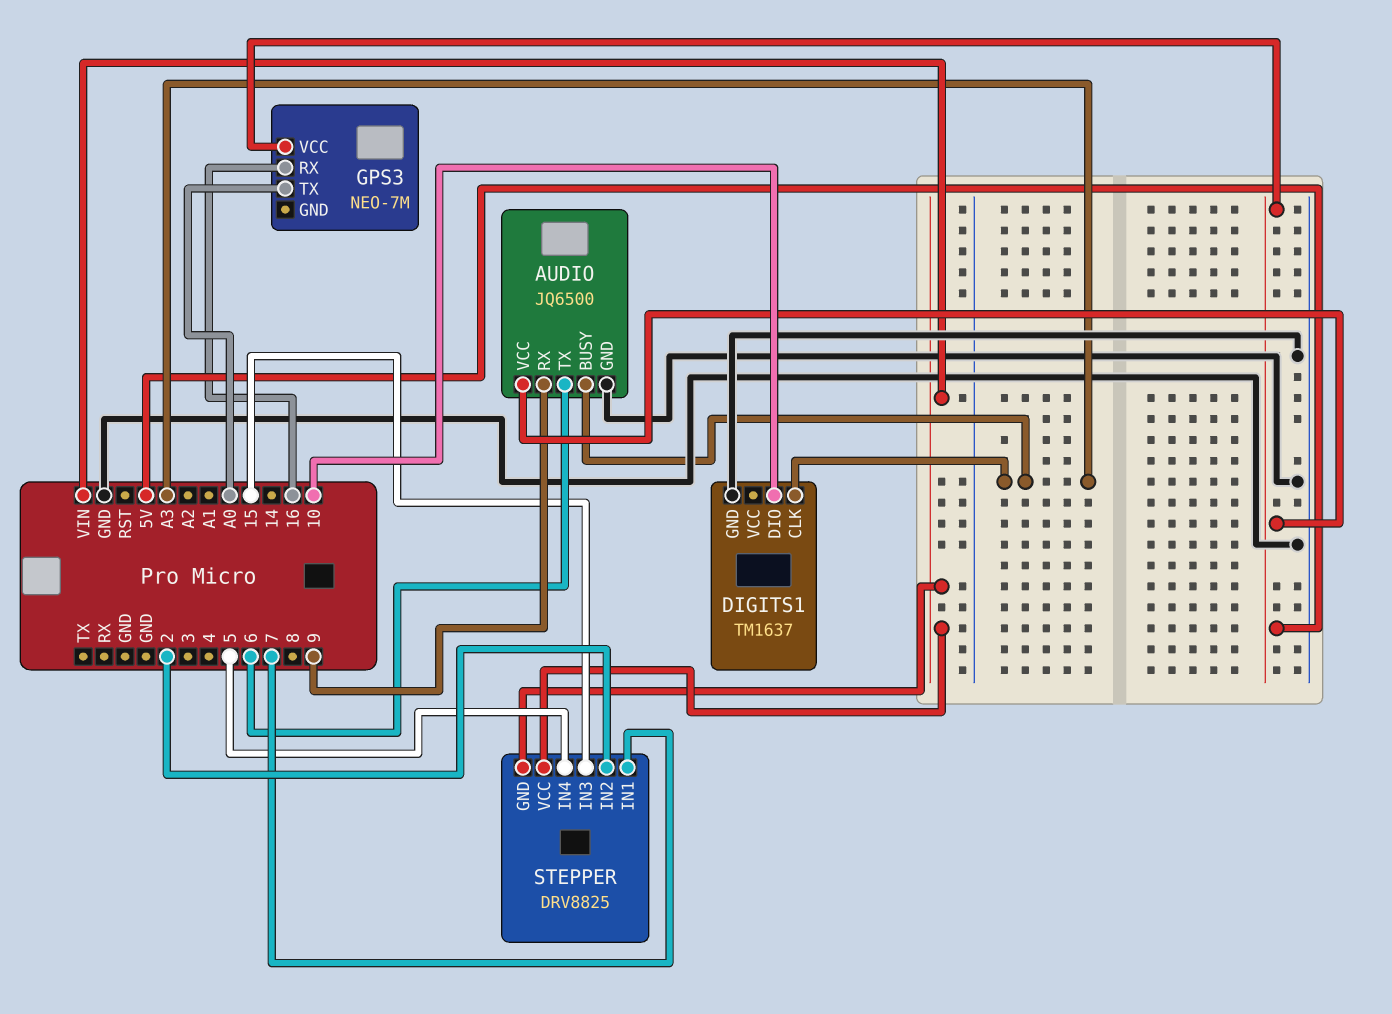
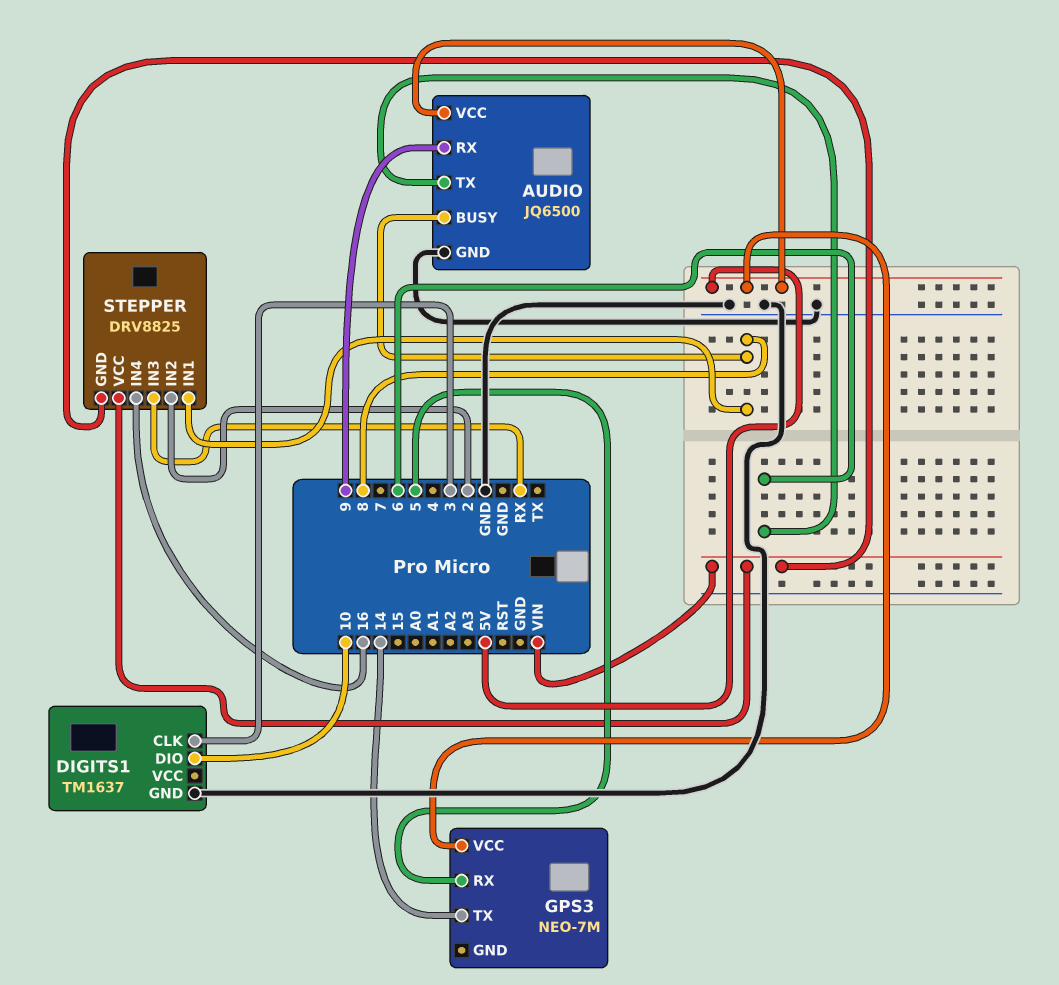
AUDIO pin BUSY: A3 -> 8
DIGITS1 pin CLK: A3 -> 3
GPS3 pin RX: 16 -> 5
GPS3 pin TX: A0 -> 14
STEPPER pin IN1: 7 -> 8
STEPPER pin IN3: 15 -> RX
STEPPER pin IN4: 5 -> 16

